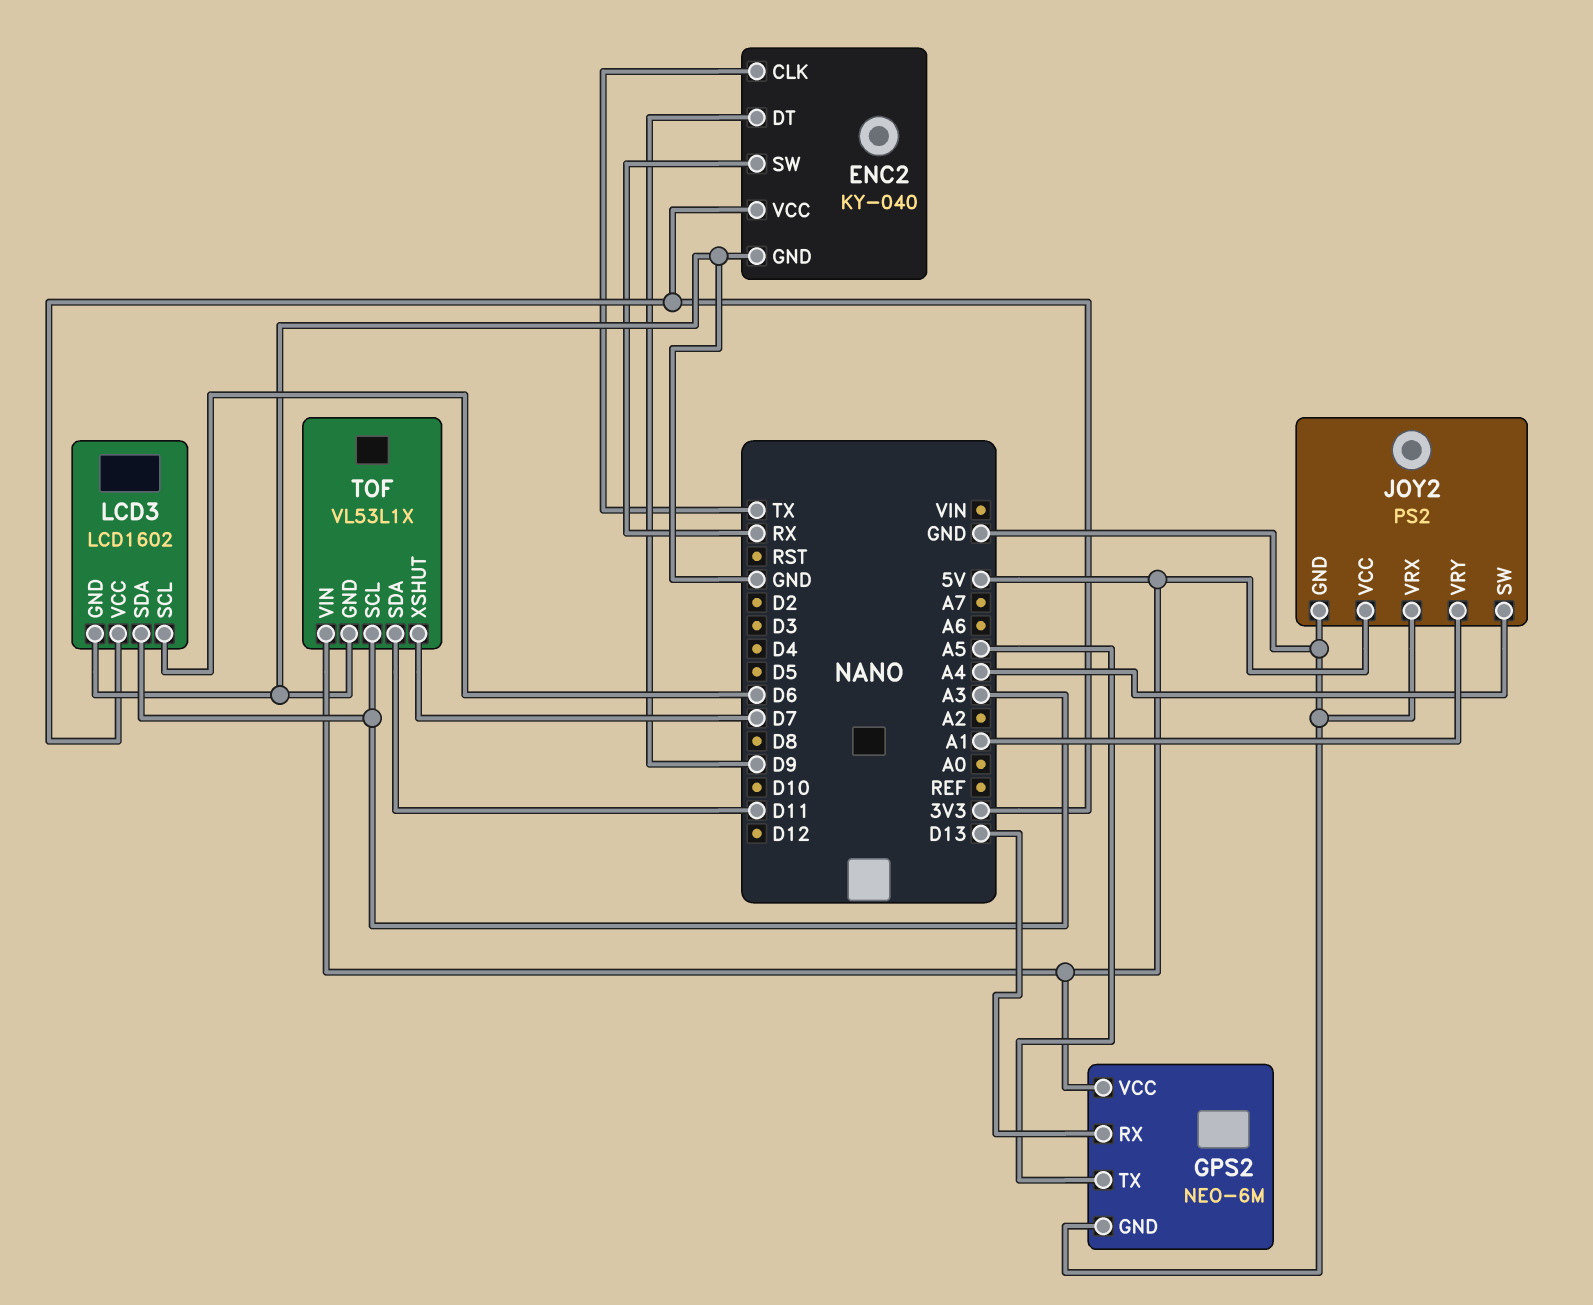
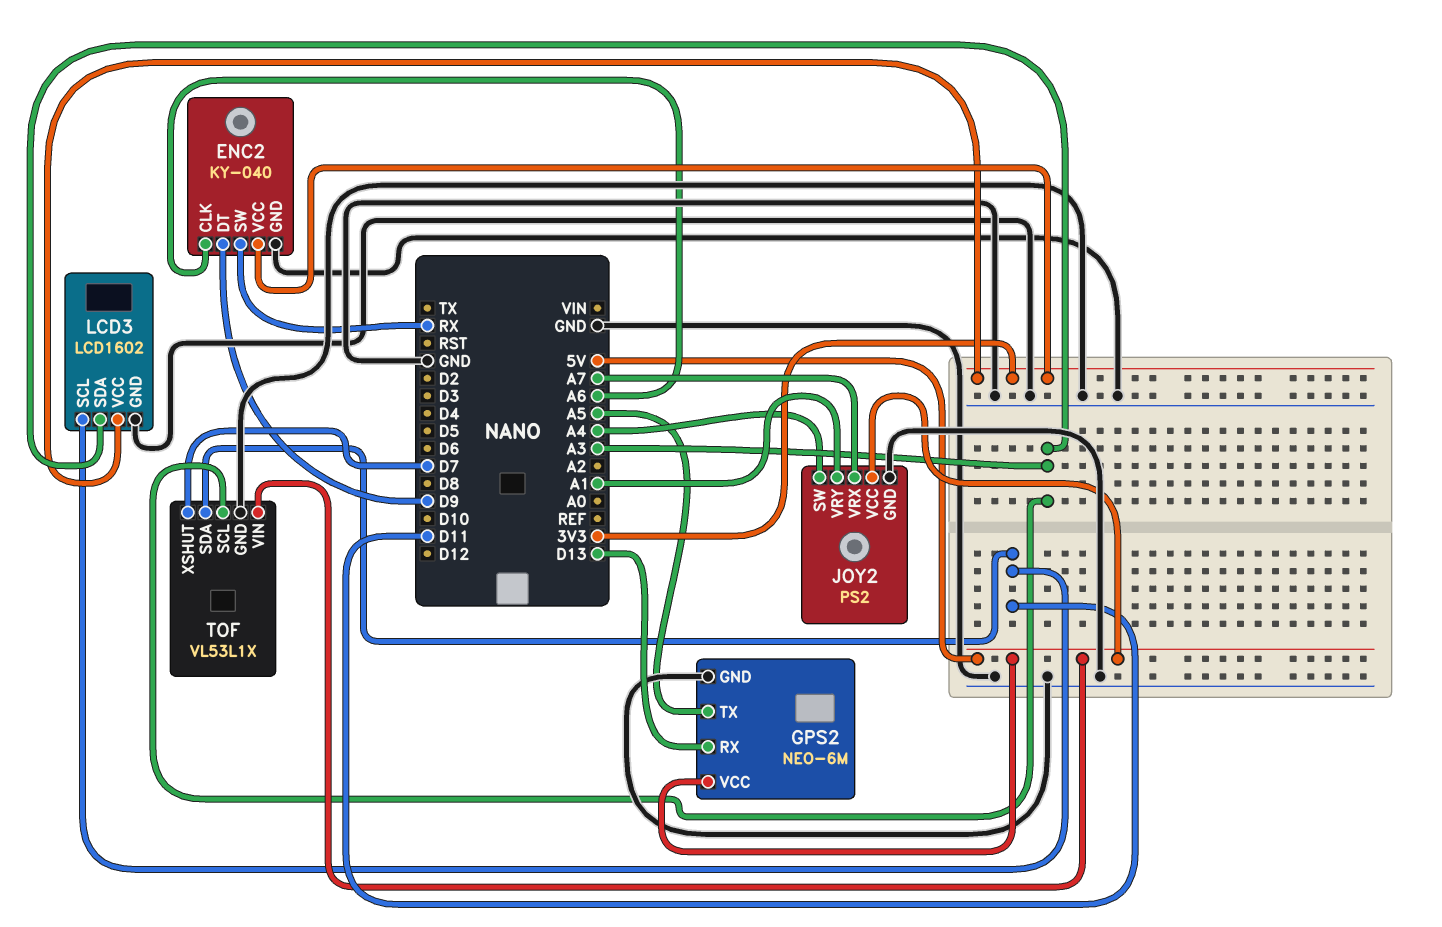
ENC2 pin CLK: TX -> A6
JOY2 pin VRX: GND -> A7
LCD3 pin SCL: D6 -> D11

